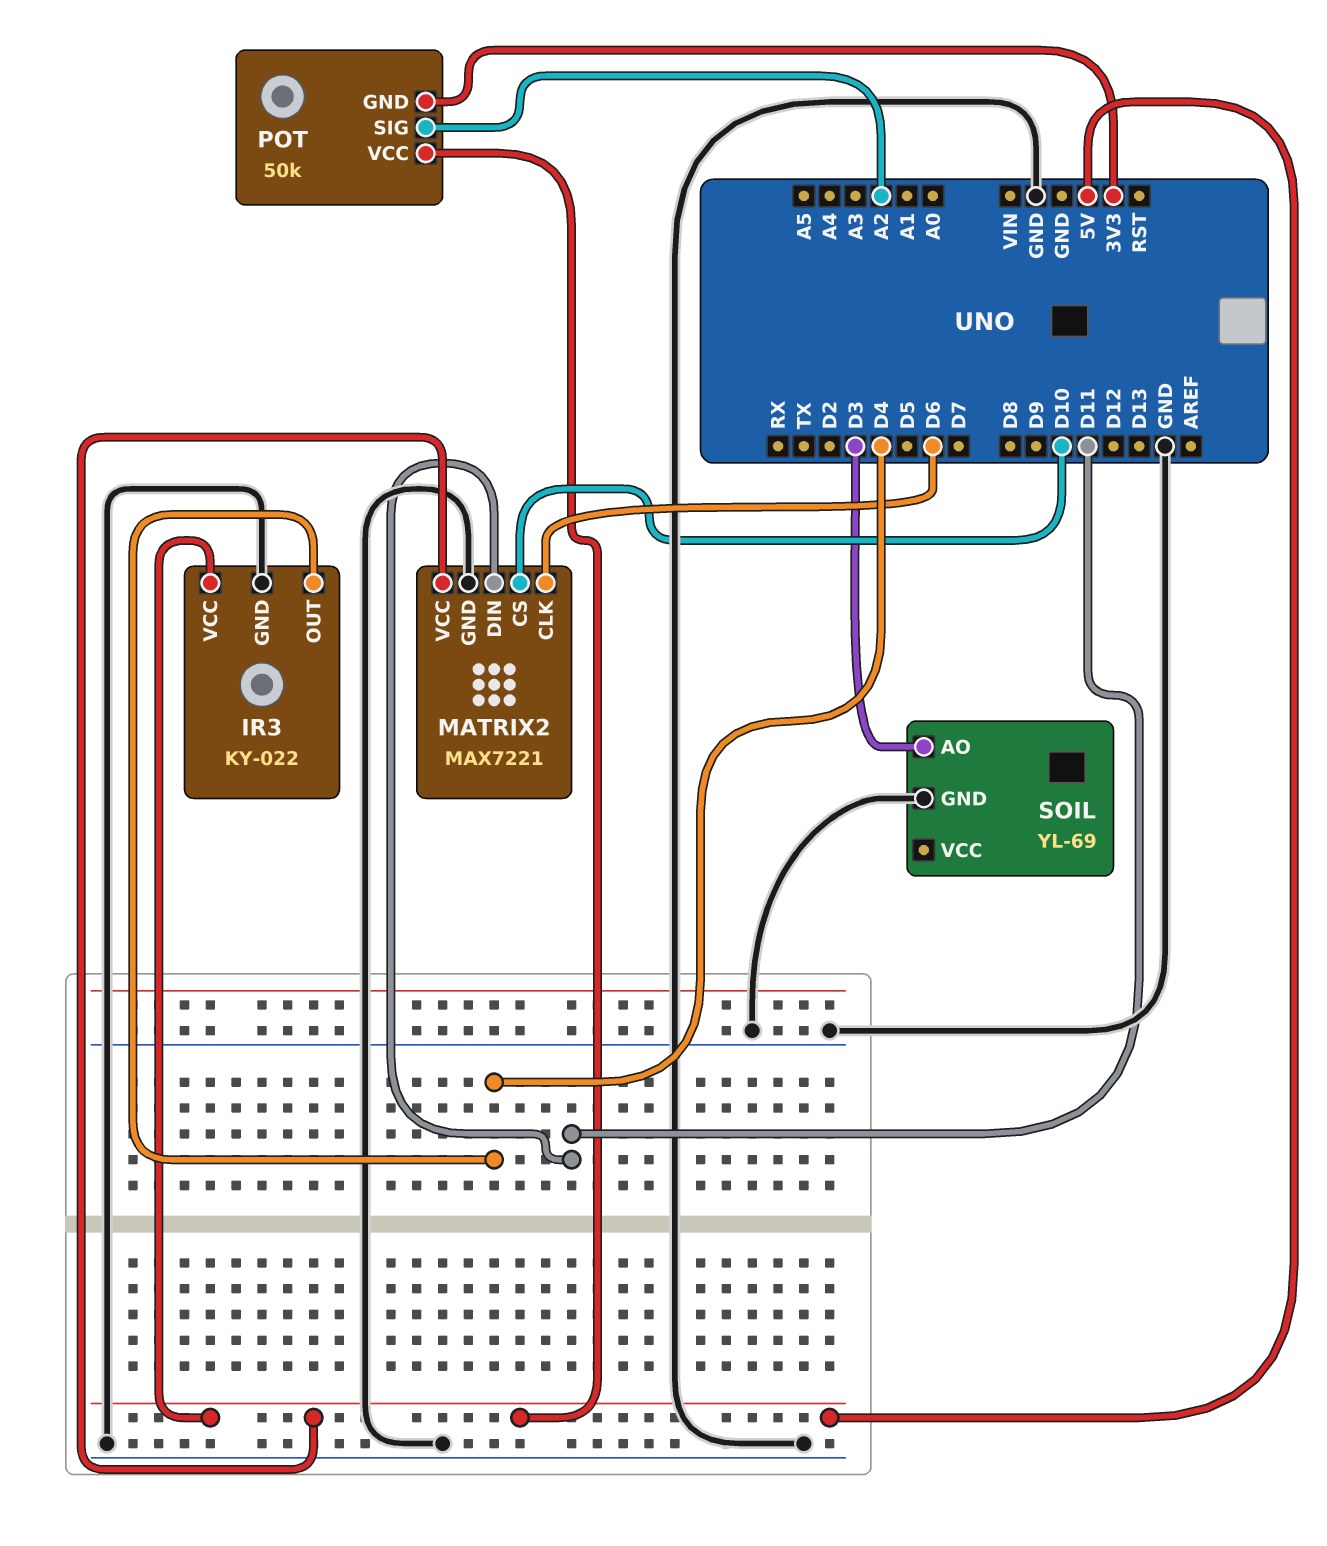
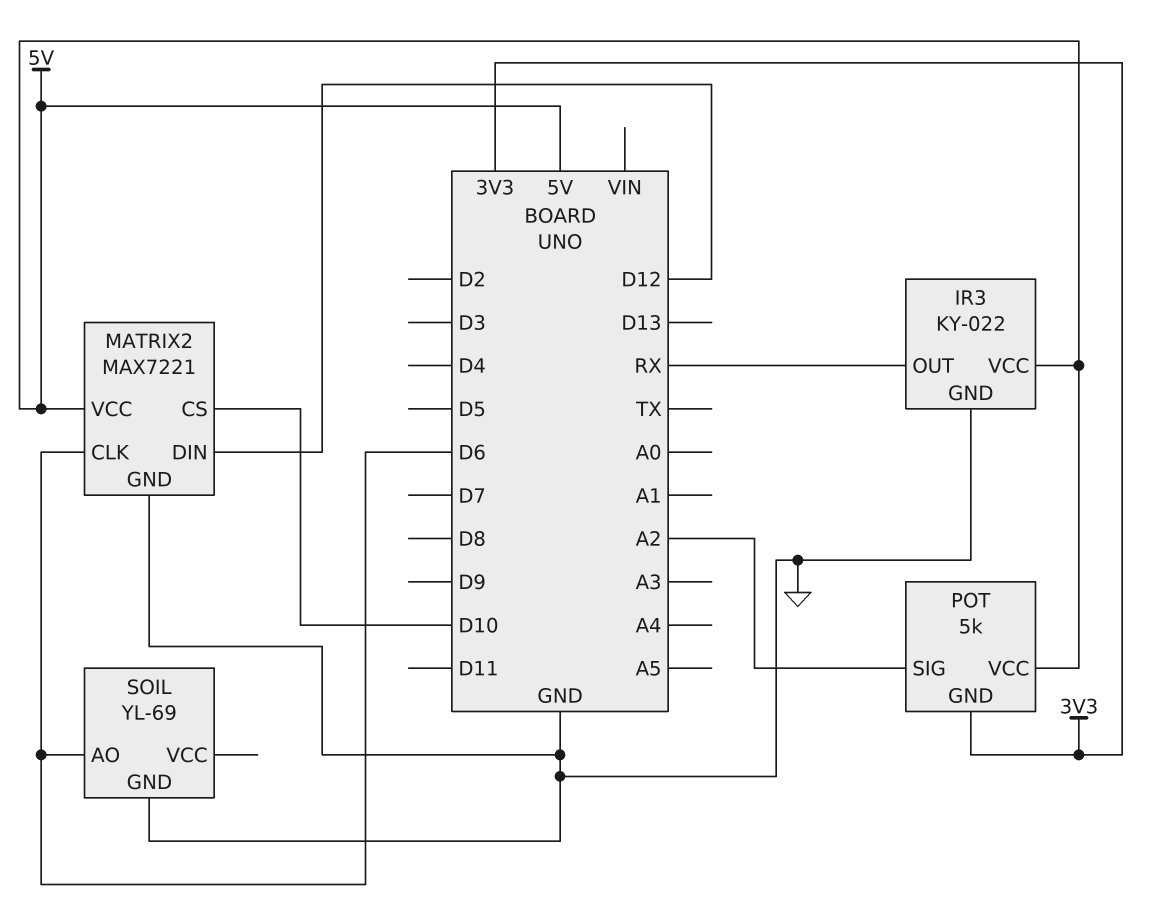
IR3 pin OUT: D4 -> RX
MATRIX2 pin DIN: D11 -> D12
POT: 50k -> 5k
SOIL pin AO: D3 -> D6

